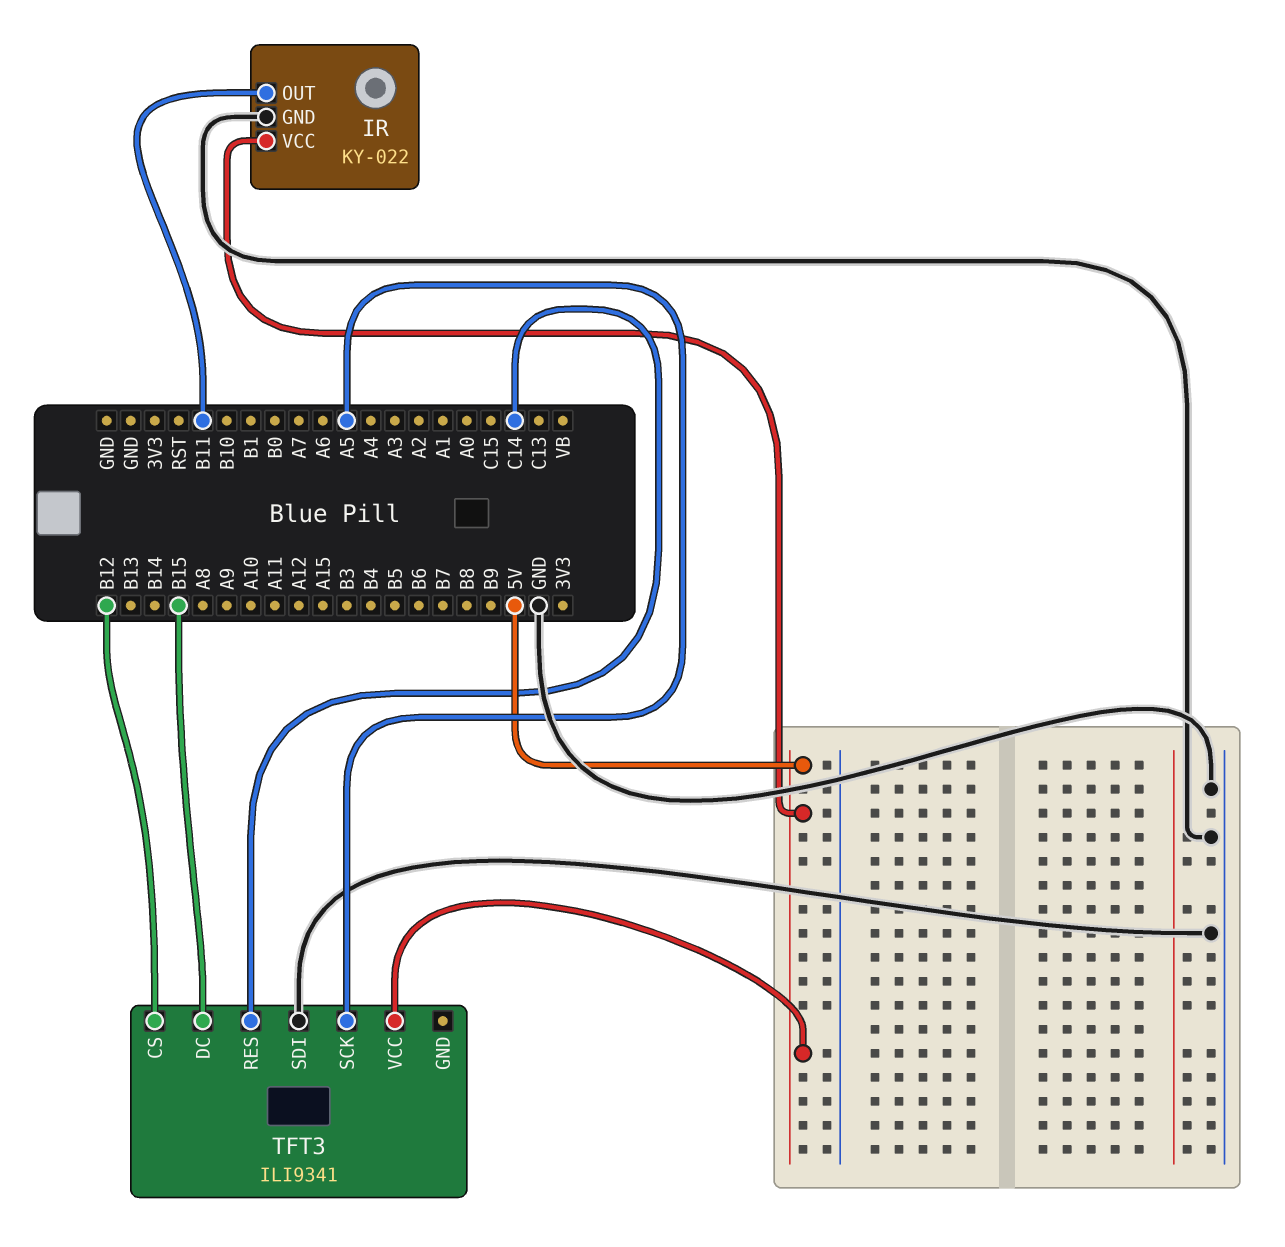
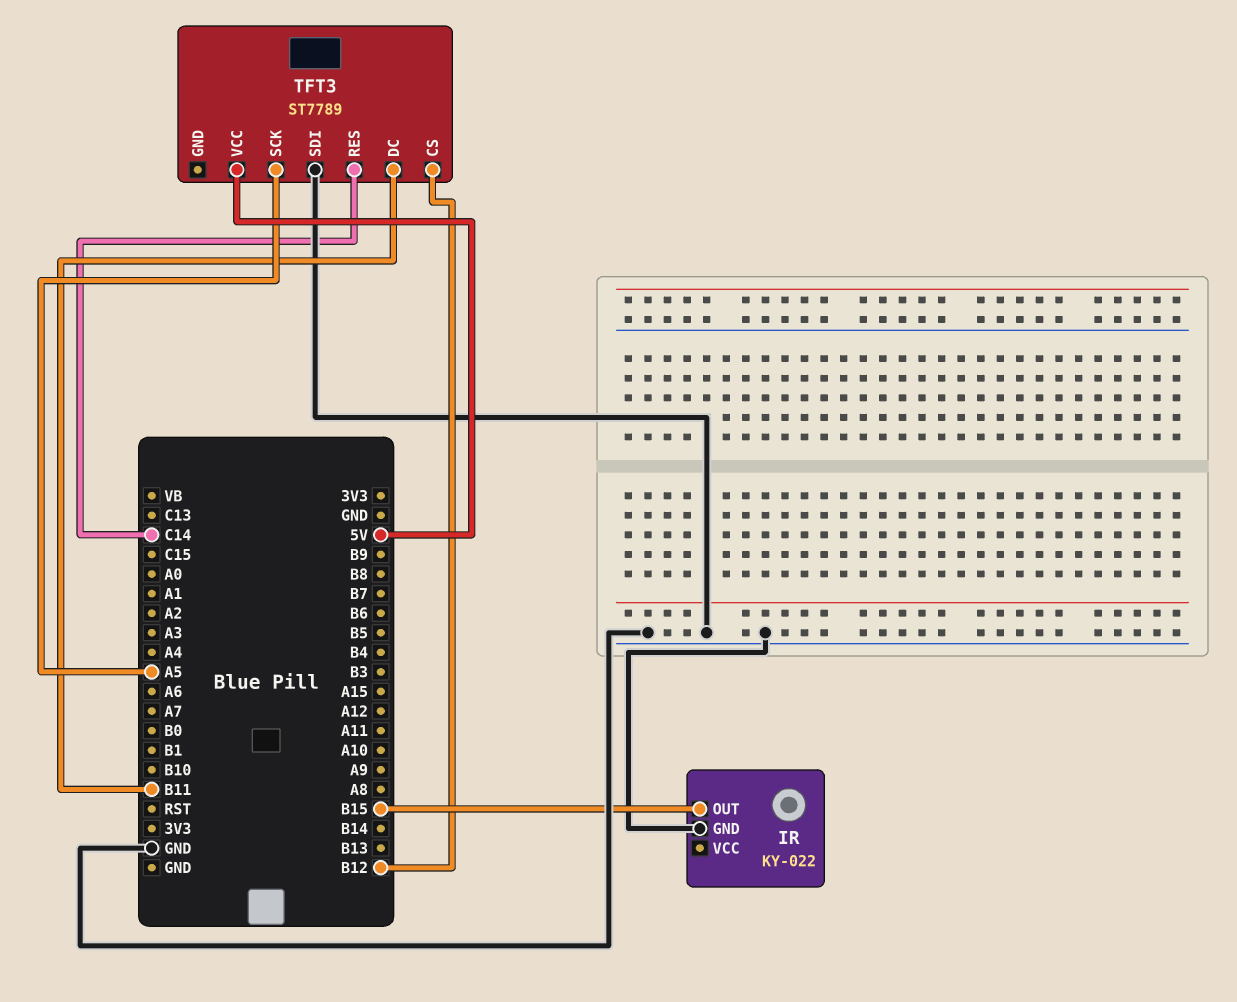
IR pin OUT: B11 -> B15
IR pin VCC: 5V -> none
TFT3: ILI9341 -> ST7789
TFT3 pin DC: B15 -> B11

